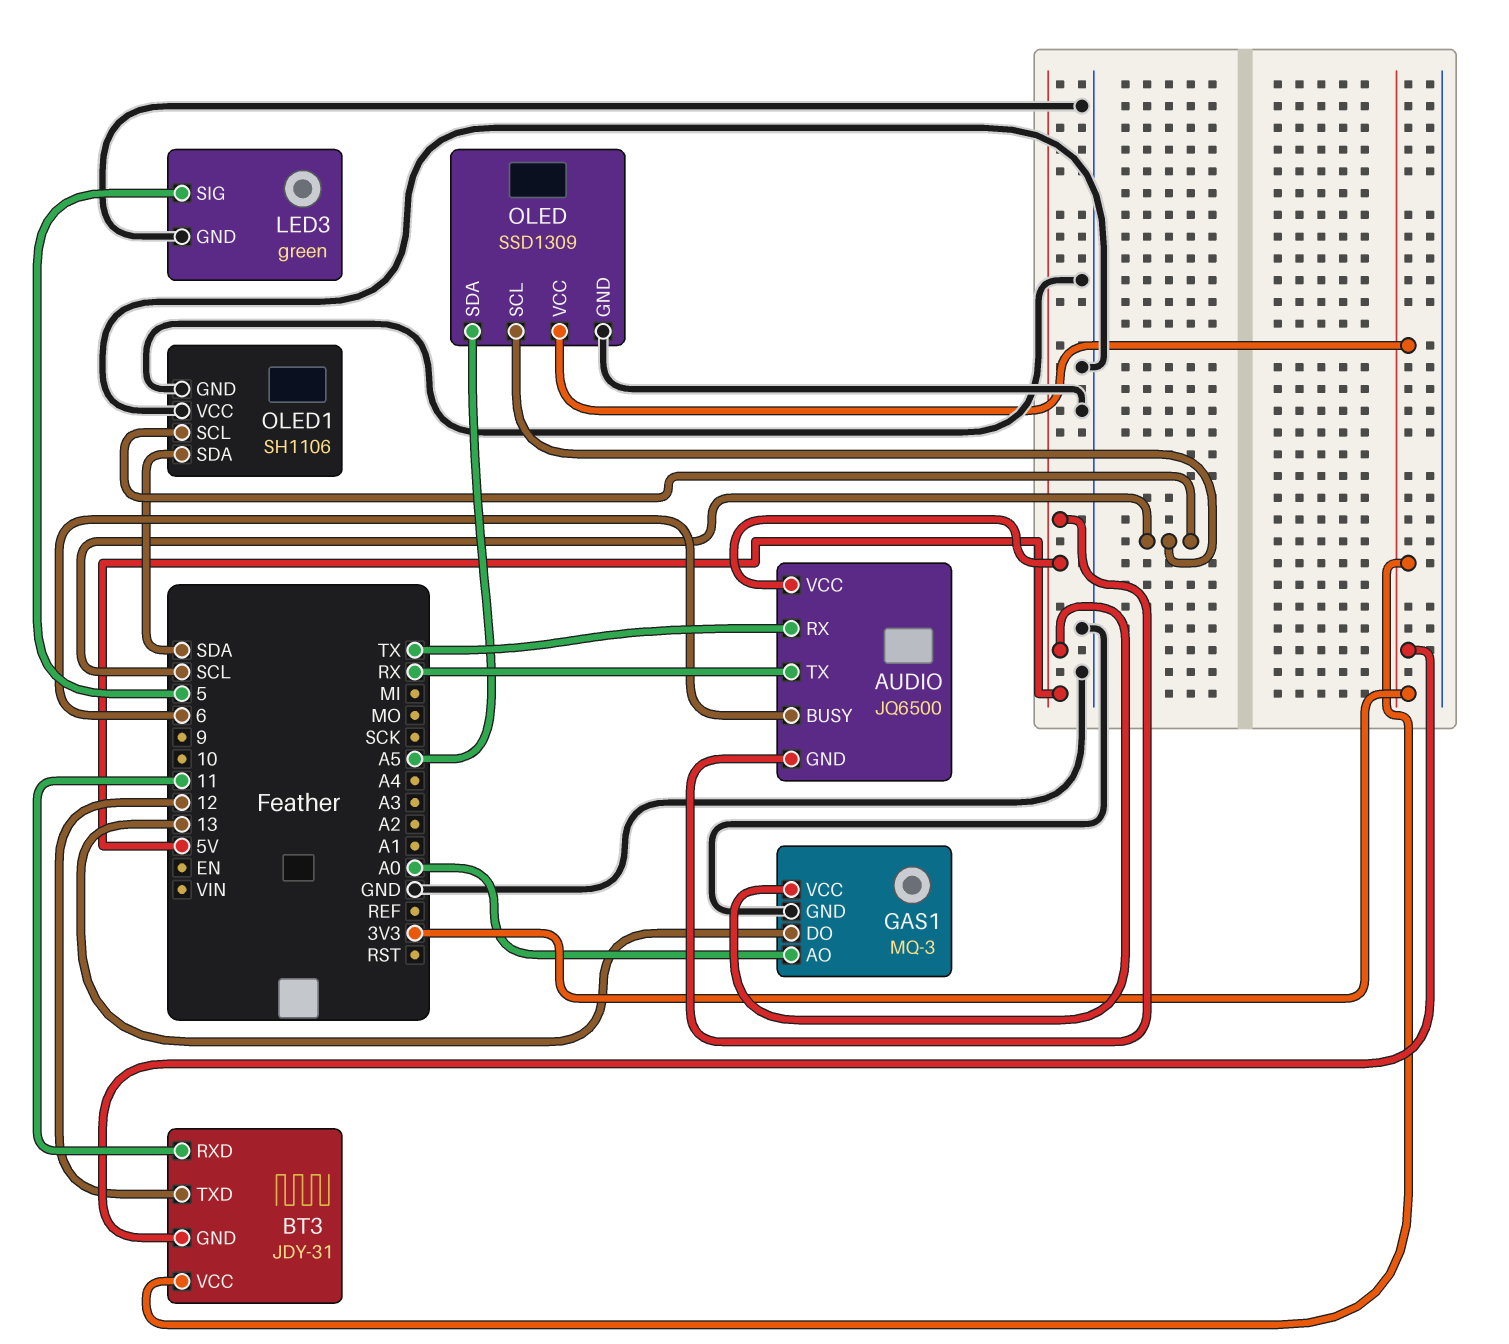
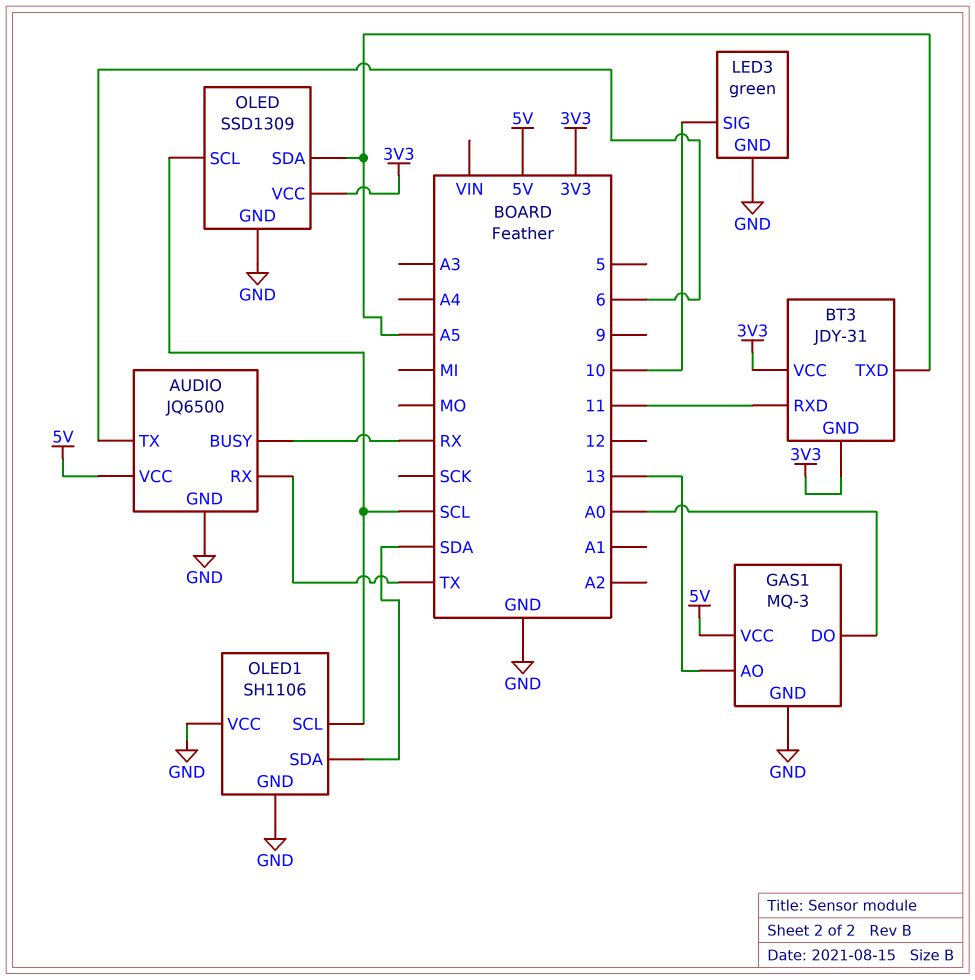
AUDIO pin BUSY: 6 -> RX
AUDIO pin GND: 5V -> GND
AUDIO pin TX: RX -> 6
BT3 pin TXD: 12 -> A5
GAS1 pin AO: A0 -> 13
GAS1 pin DO: 13 -> A0
LED3 pin SIG: 5 -> 10

